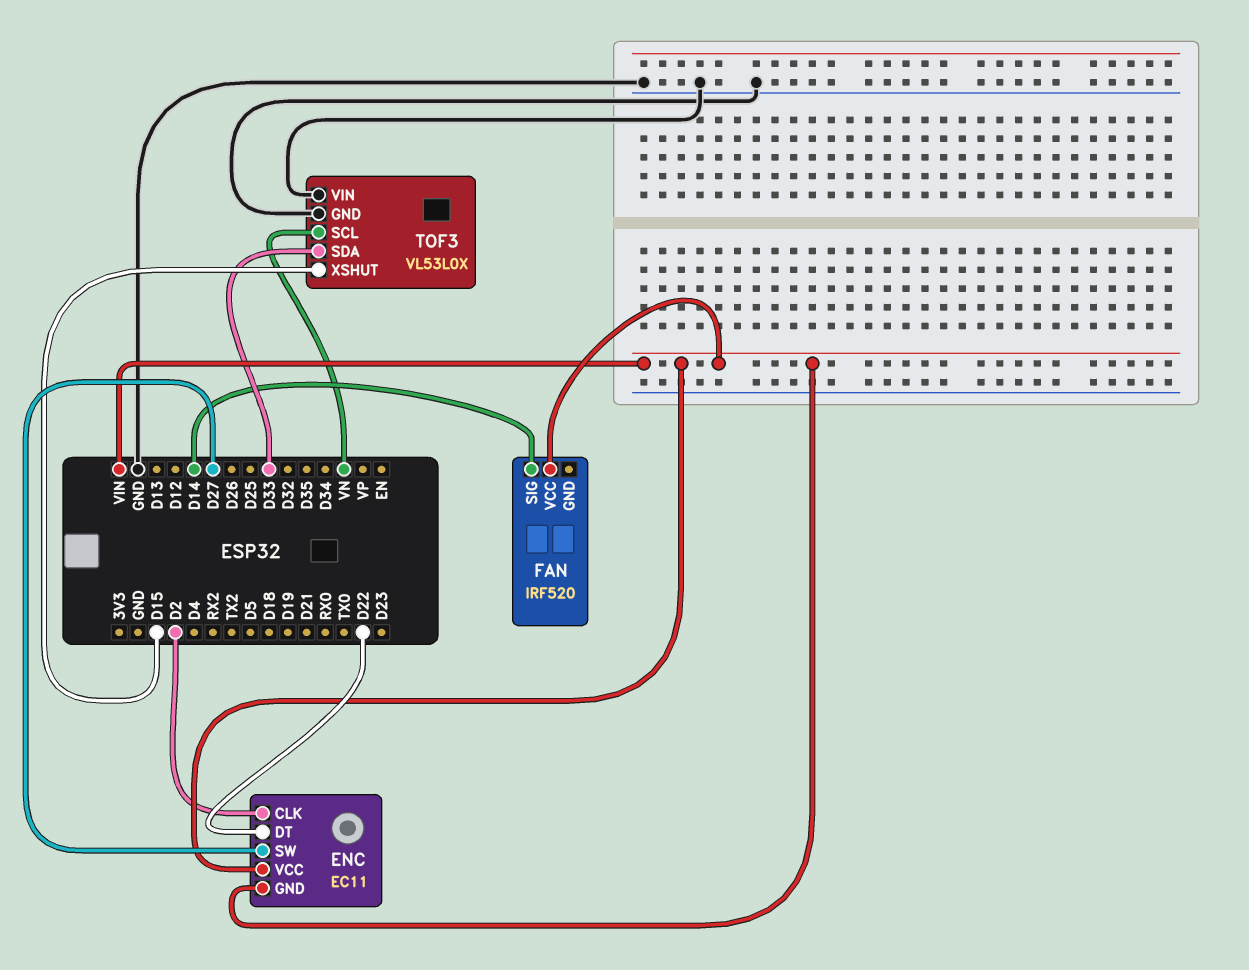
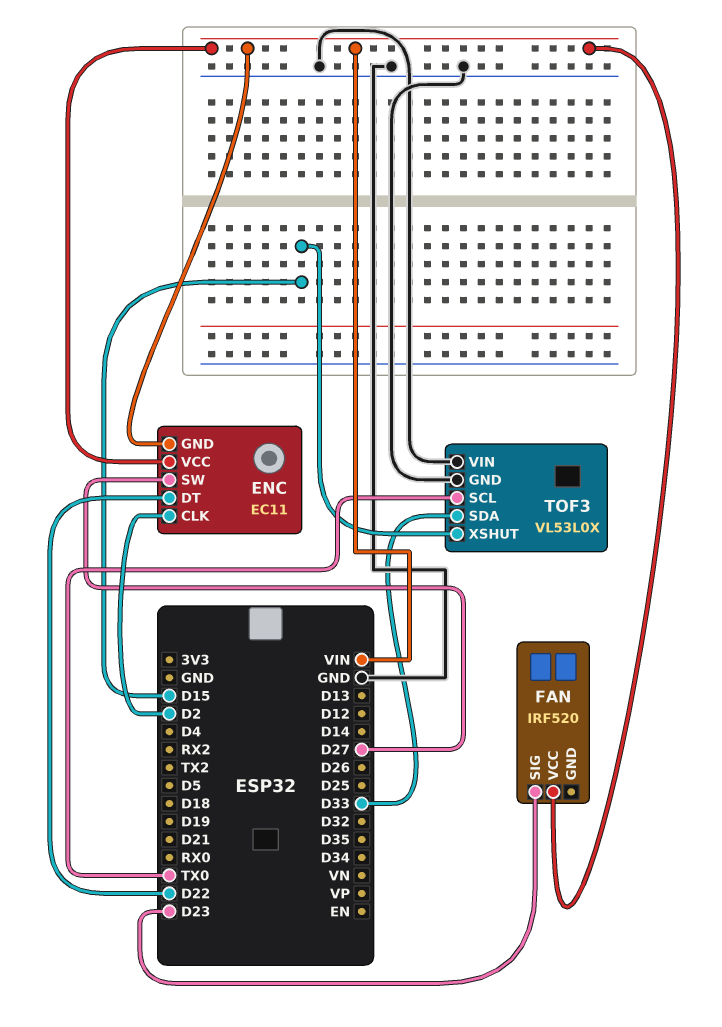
FAN pin SIG: D14 -> D23
TOF3 pin SCL: VN -> TX0

